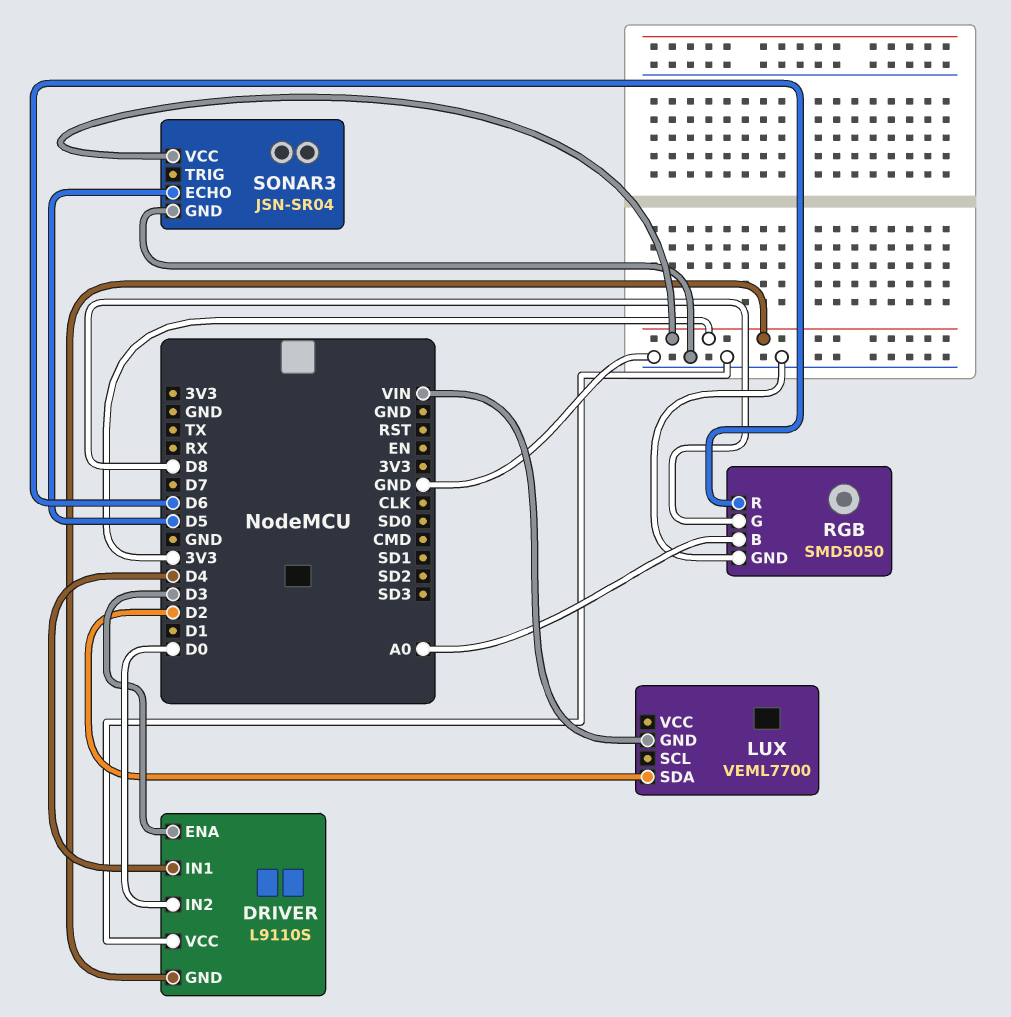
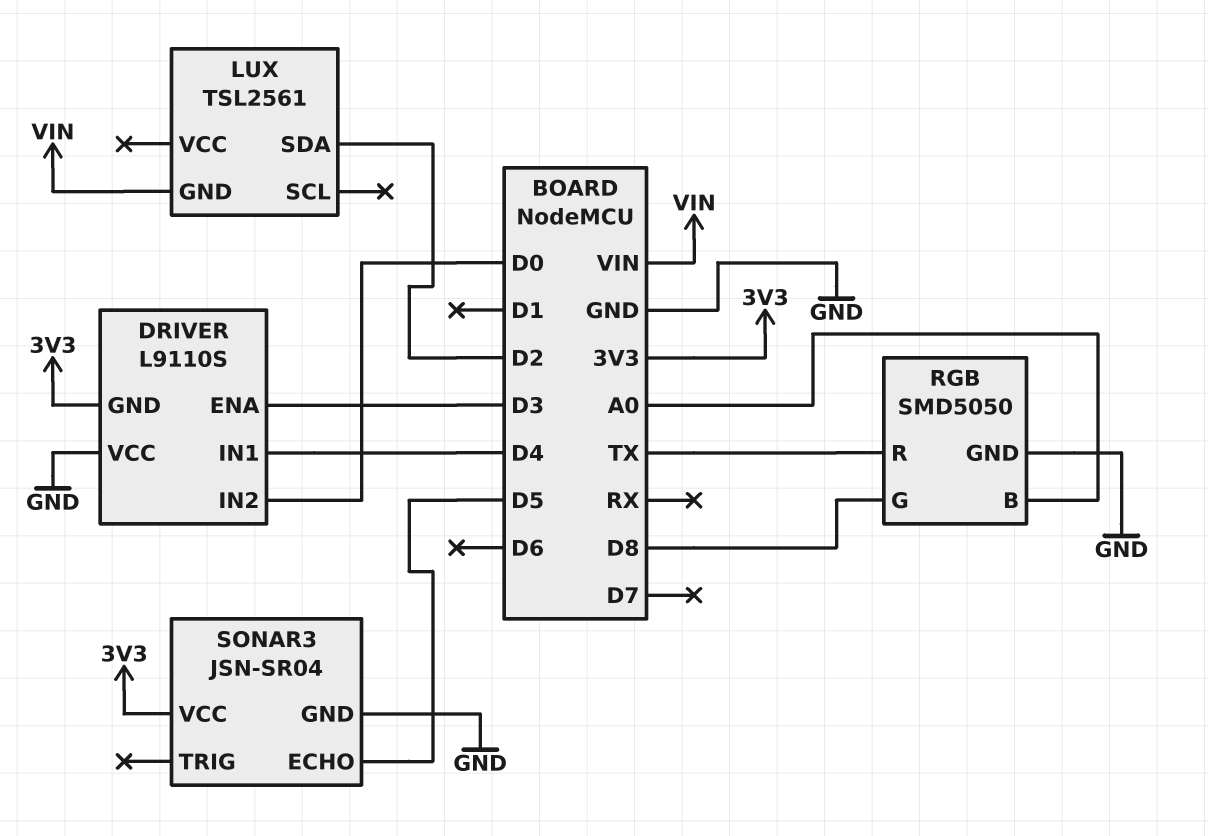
LUX: VEML7700 -> TSL2561
RGB pin R: D6 -> TX

